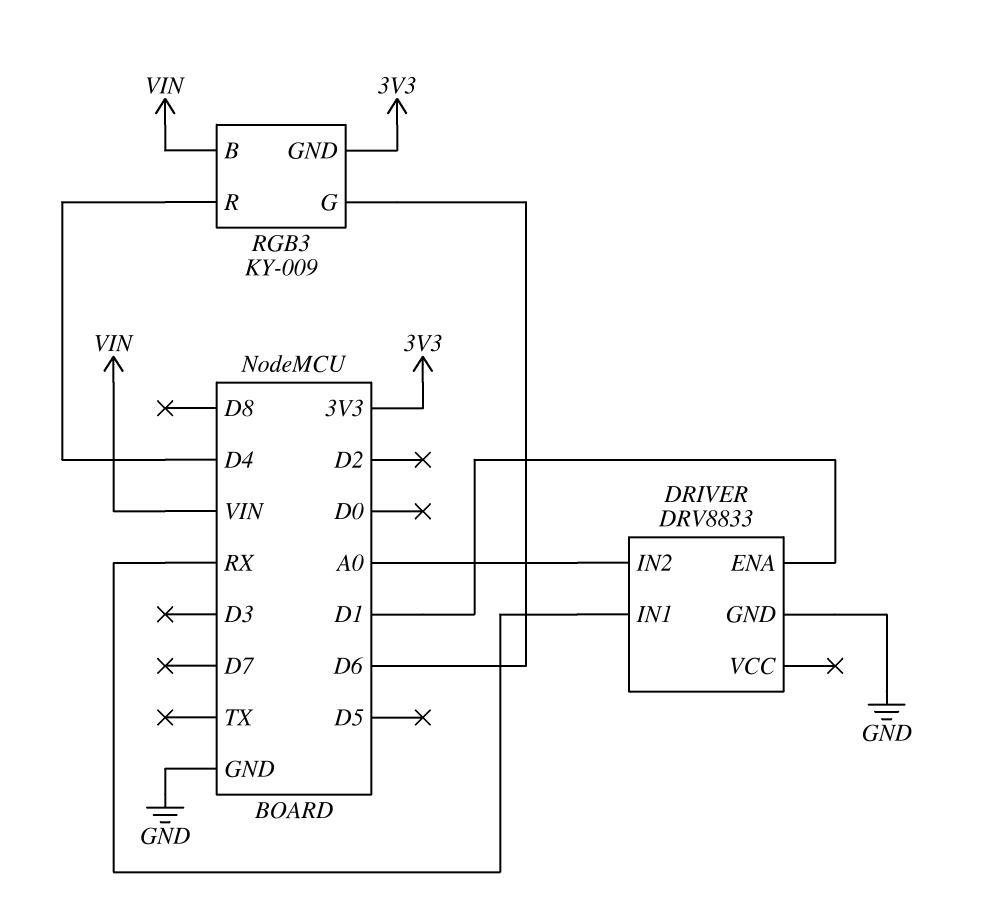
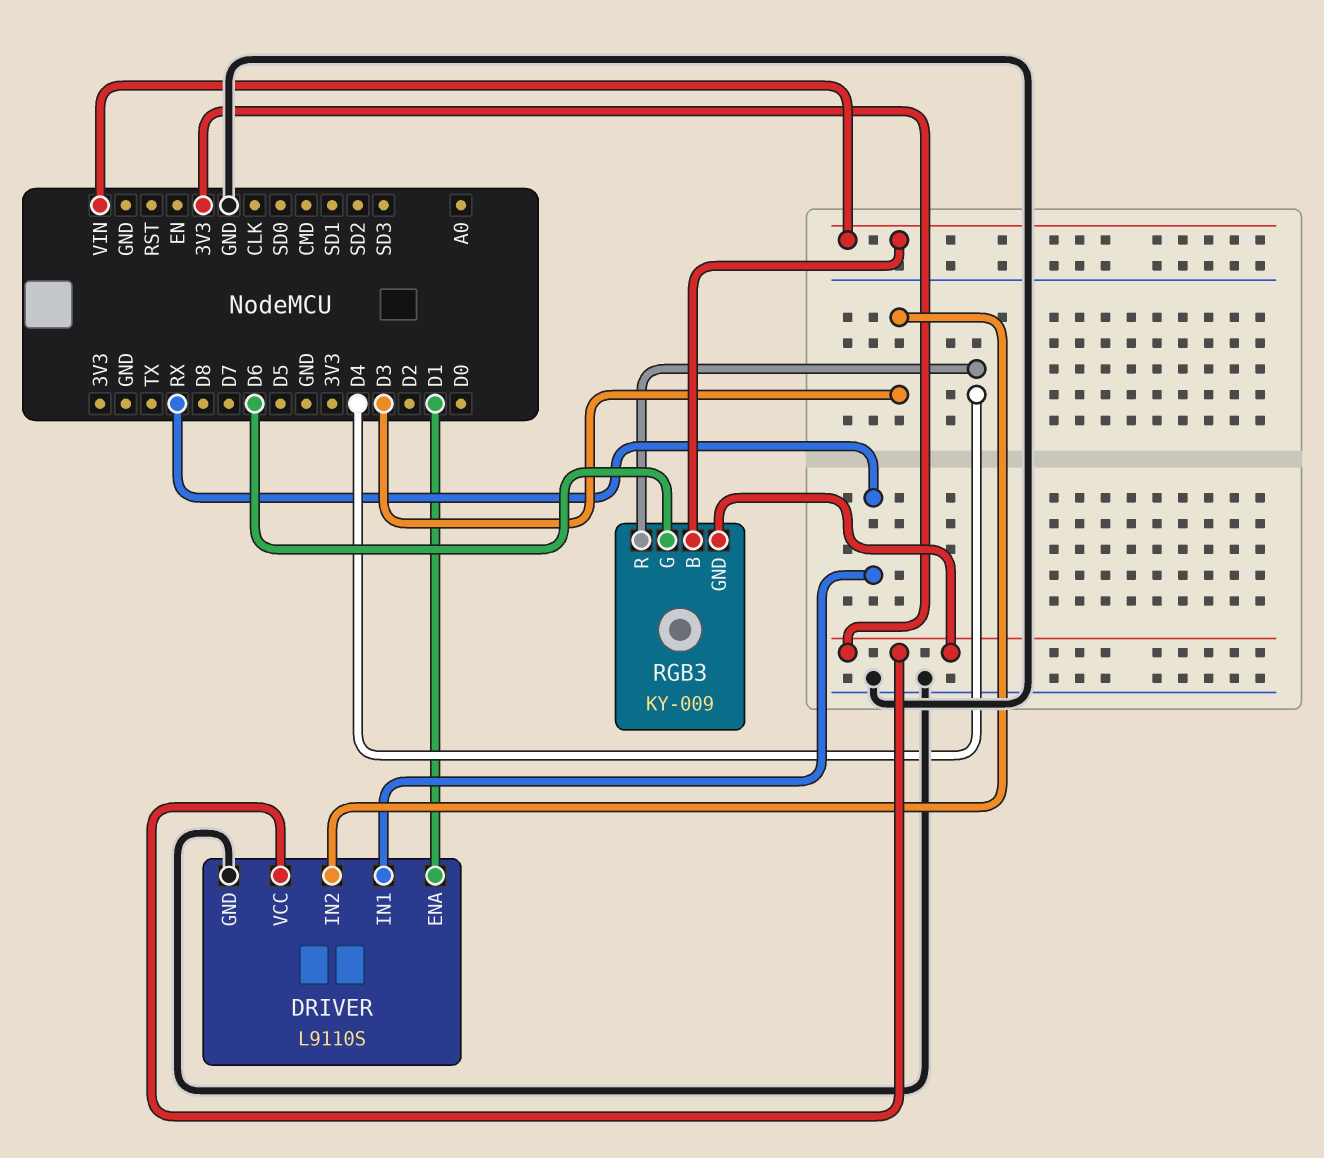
DRIVER: DRV8833 -> L9110S
DRIVER pin IN2: A0 -> D3
DRIVER pin VCC: none -> 3V3

